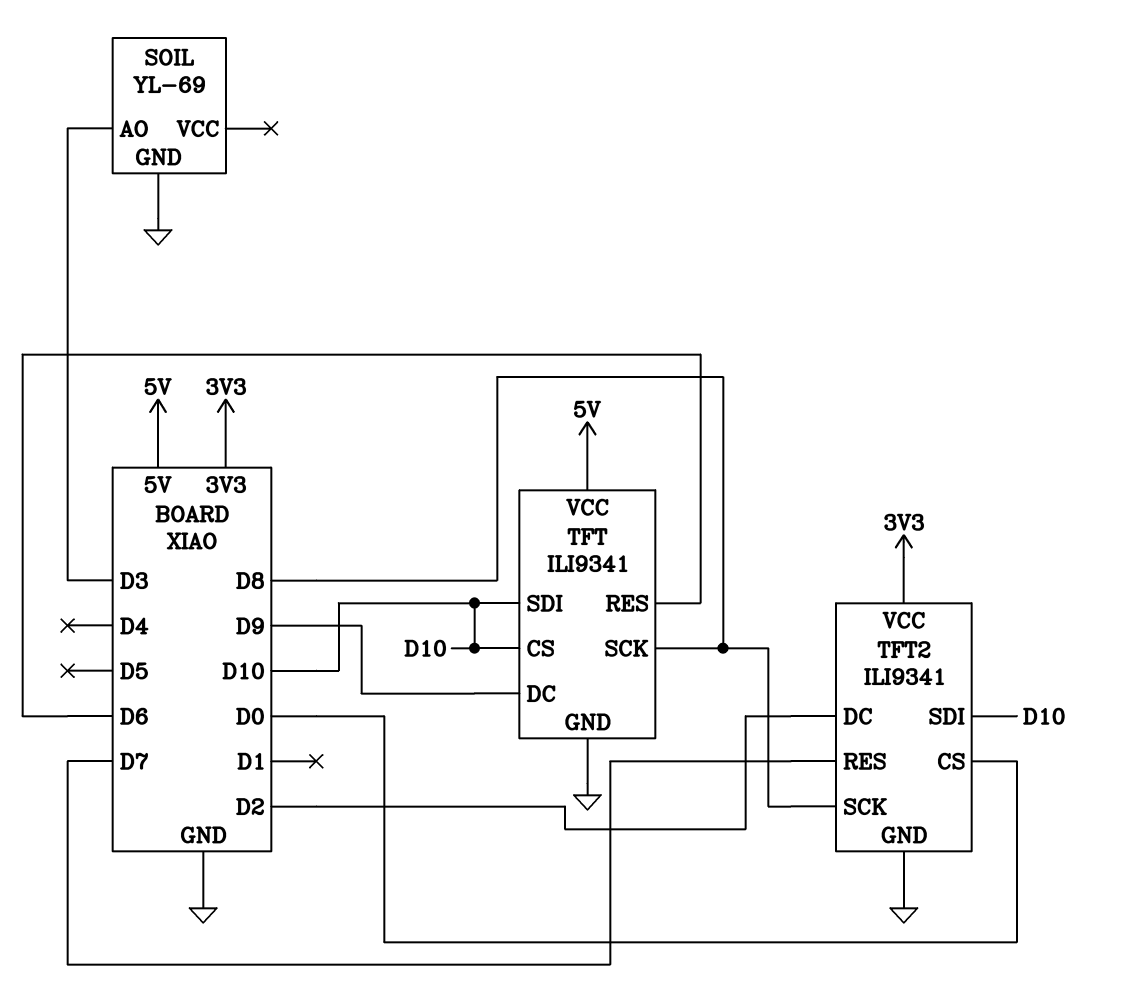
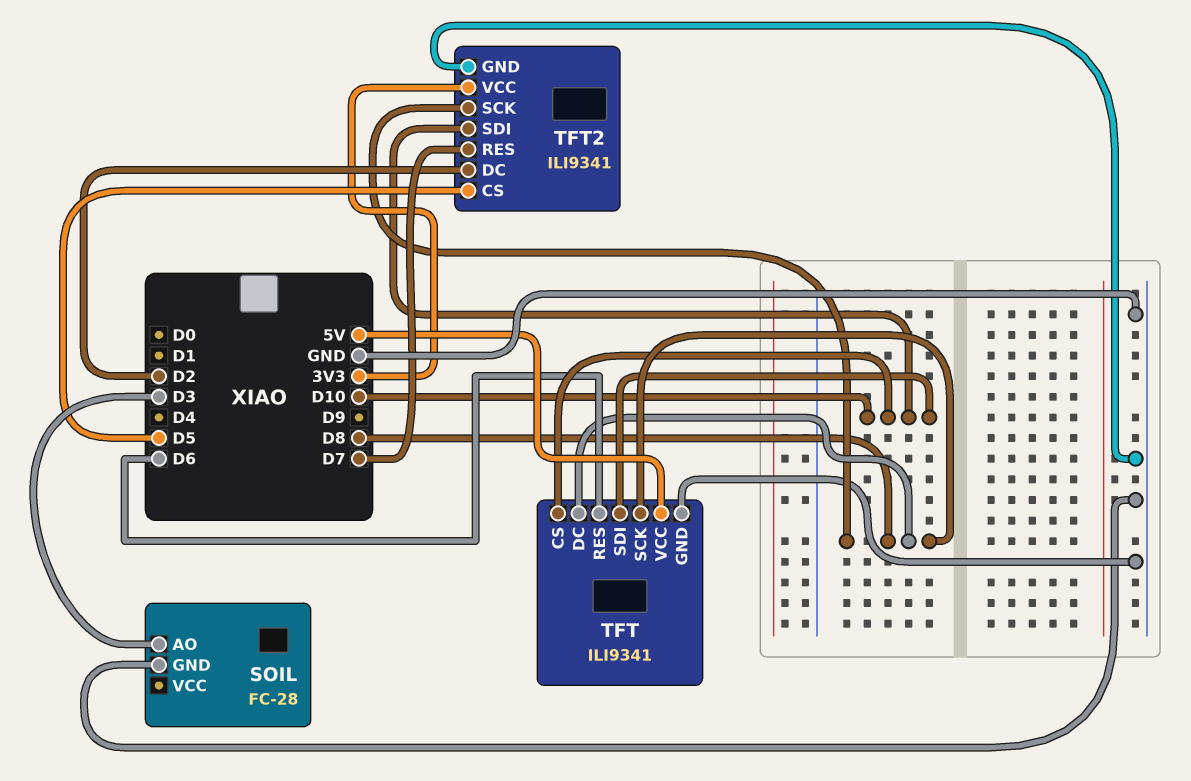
SOIL: YL-69 -> FC-28
TFT pin DC: D9 -> D8
TFT2 pin CS: D0 -> D5

